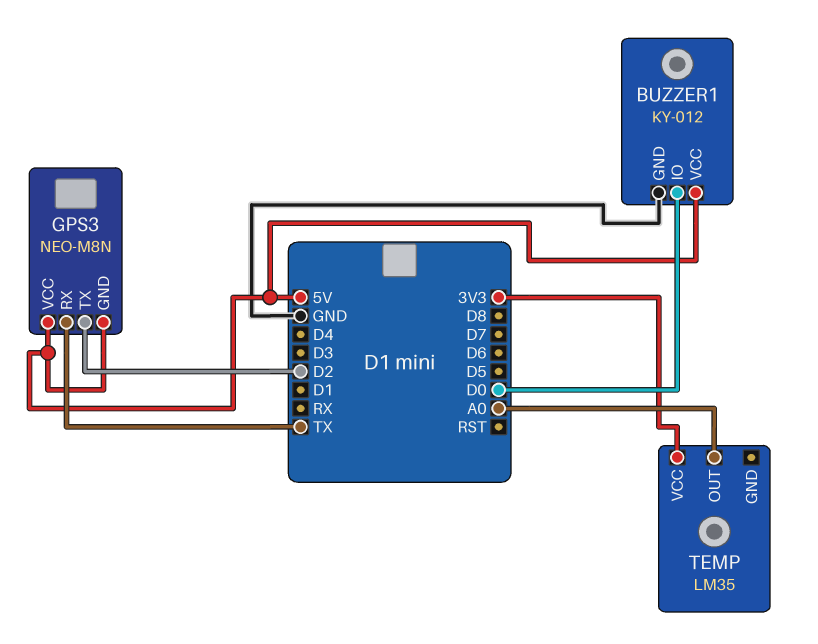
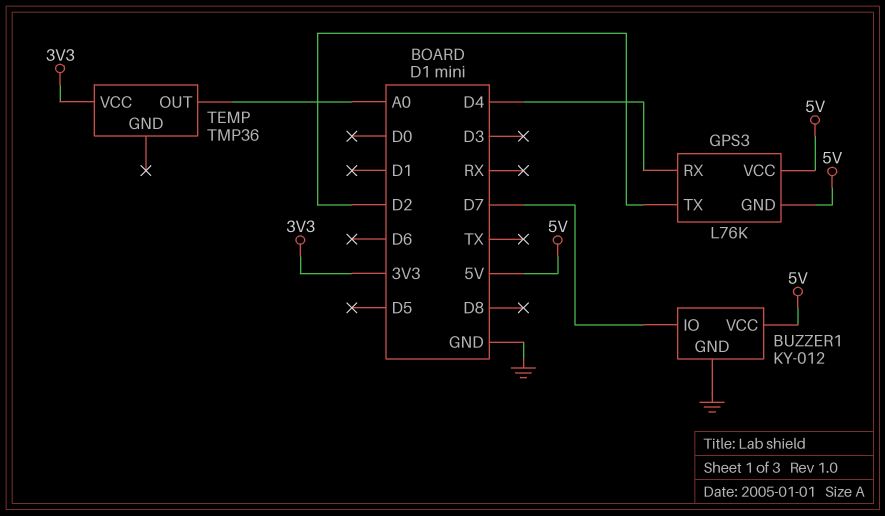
BUZZER1 pin IO: D0 -> D7
GPS3: NEO-M8N -> L76K
GPS3 pin RX: TX -> D4
TEMP: LM35 -> TMP36

